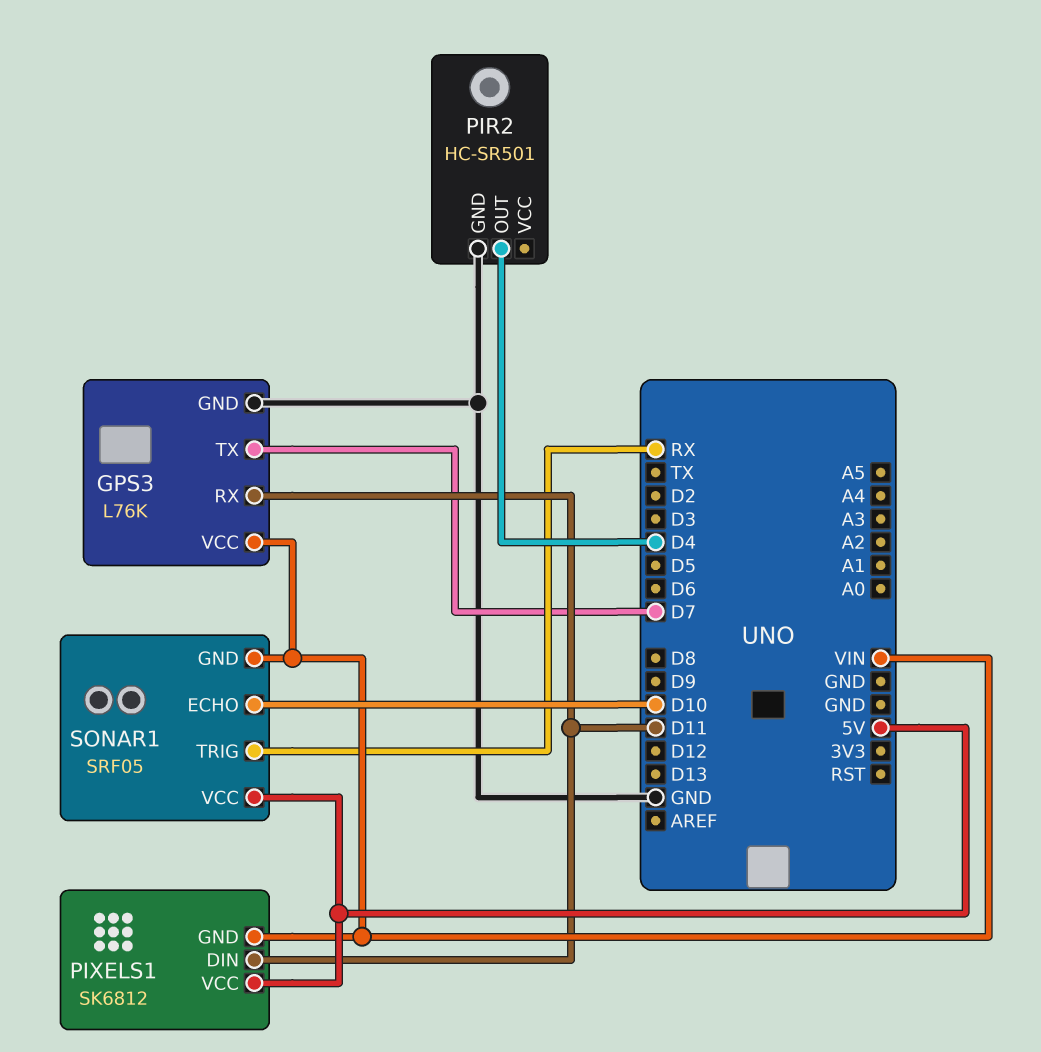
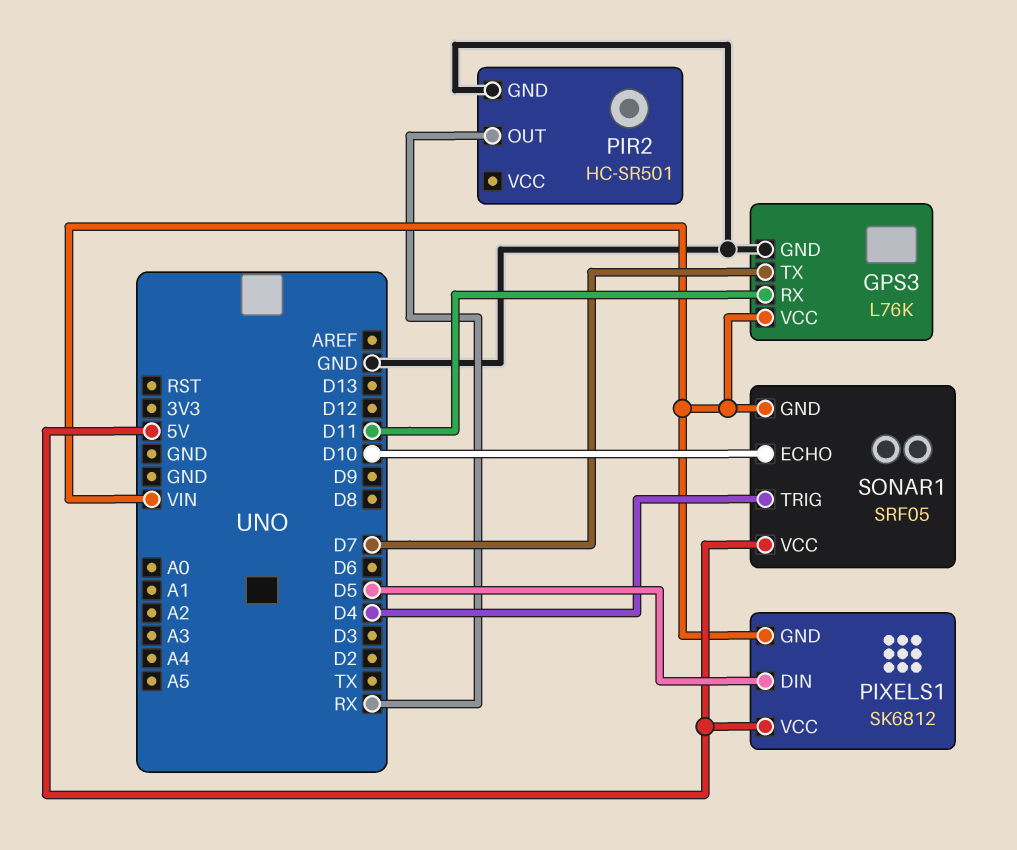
PIR2 pin OUT: D4 -> RX
PIXELS1 pin DIN: D11 -> D5
SONAR1 pin TRIG: RX -> D4

